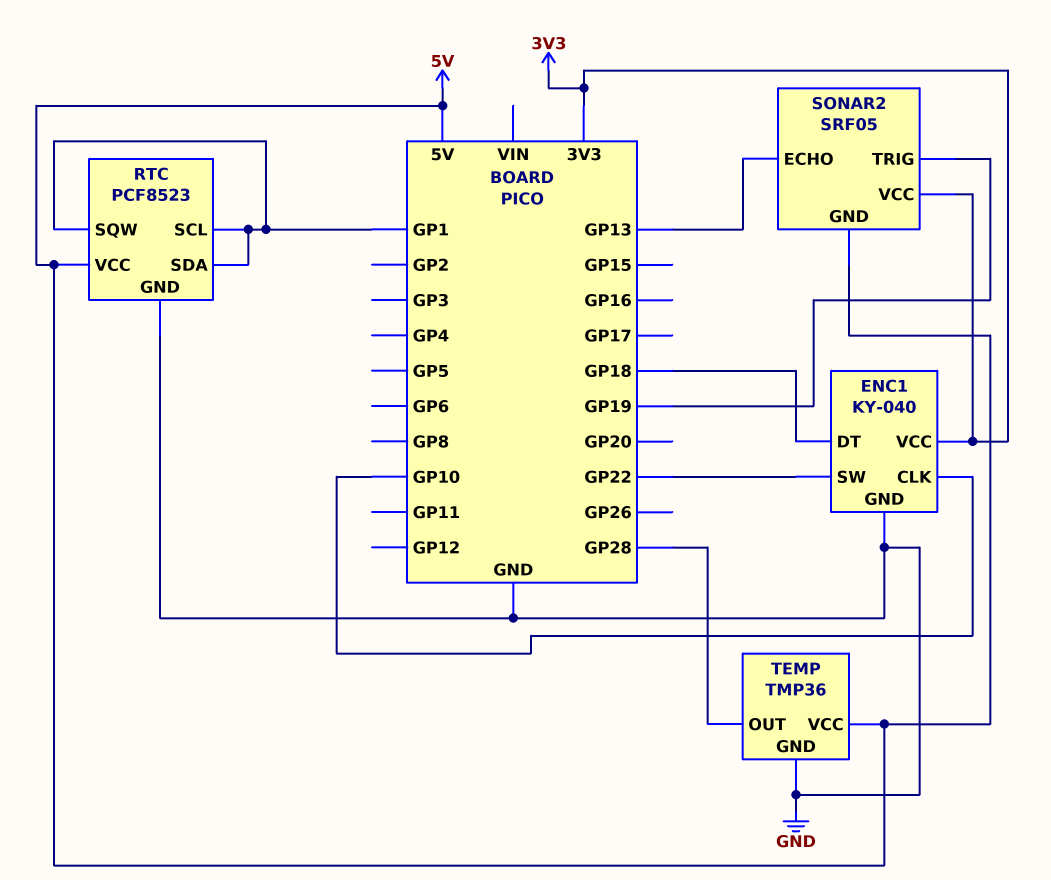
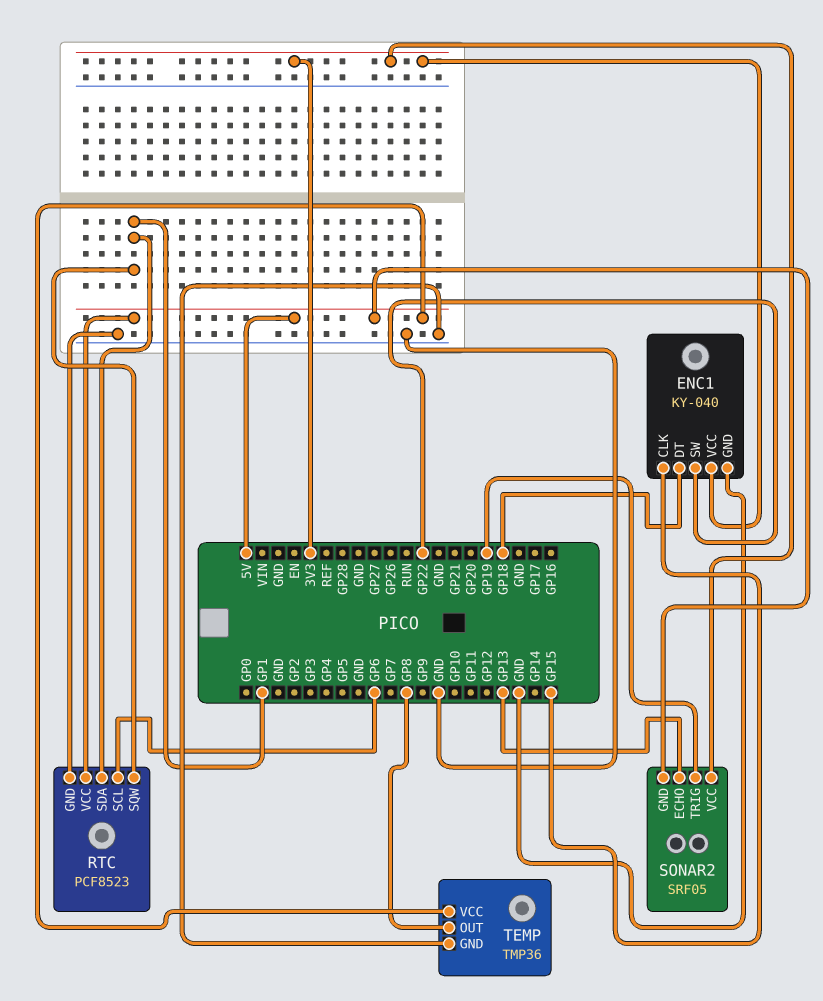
ENC1 pin CLK: GP10 -> GP15
RTC pin SCL: GP1 -> GP6
TEMP pin OUT: GP28 -> GP8

